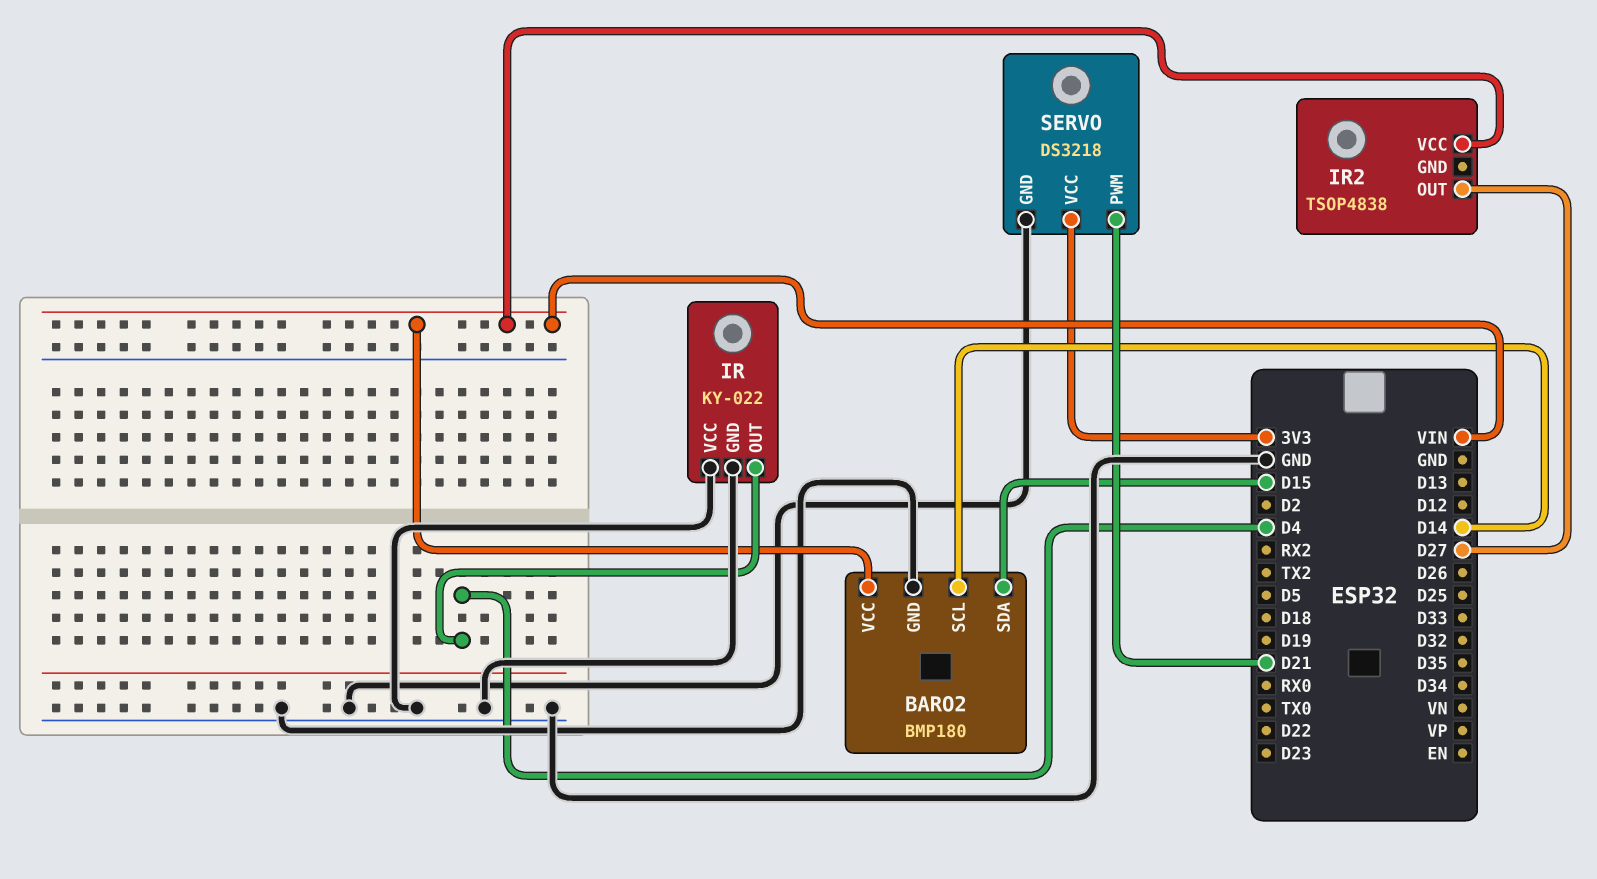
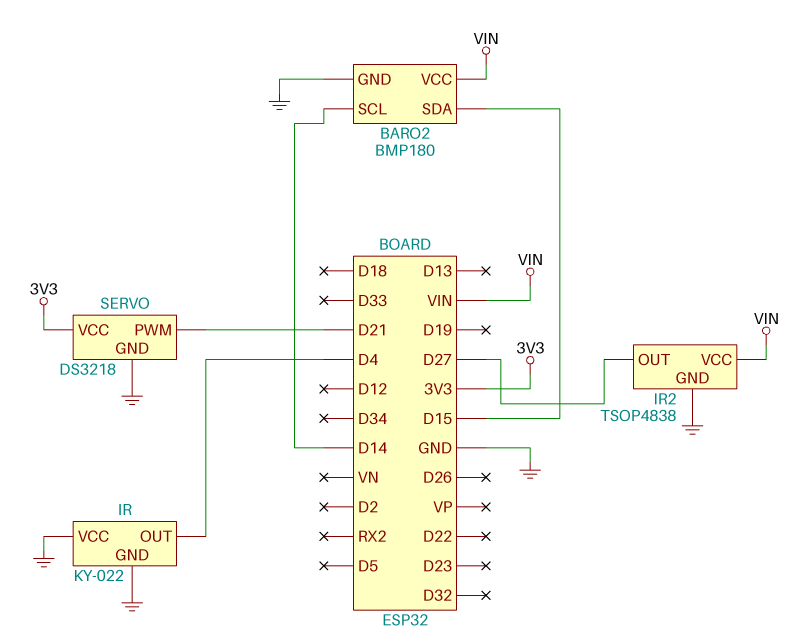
IR2 pin GND: none -> GND

